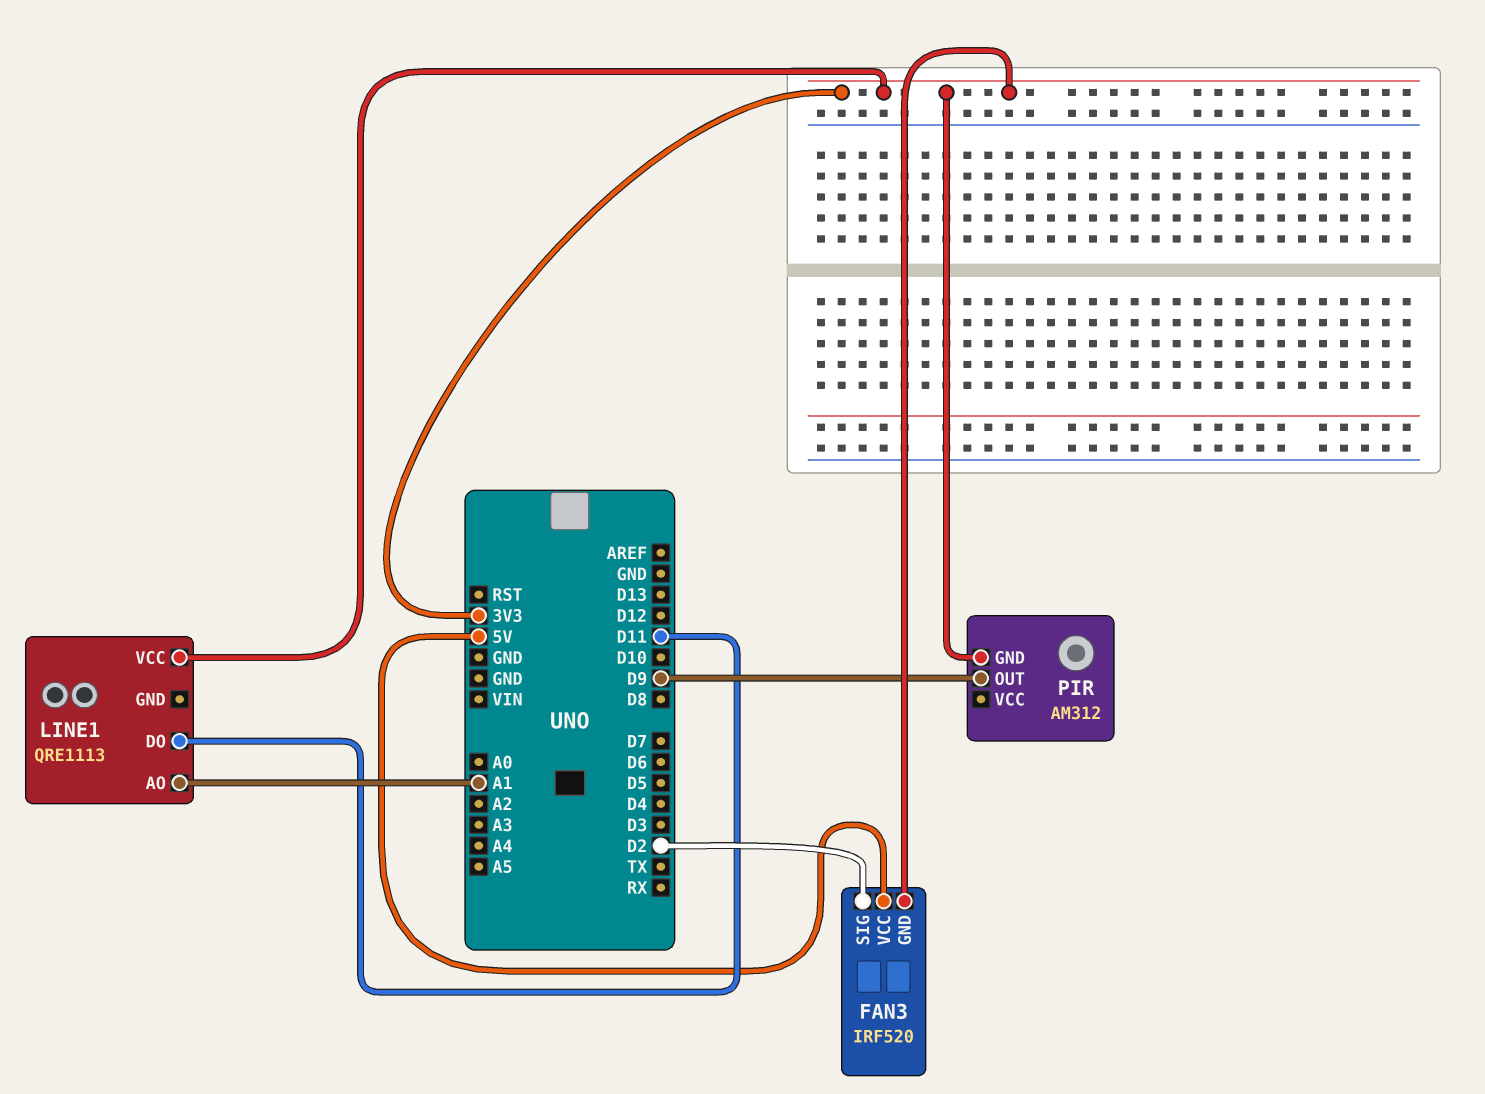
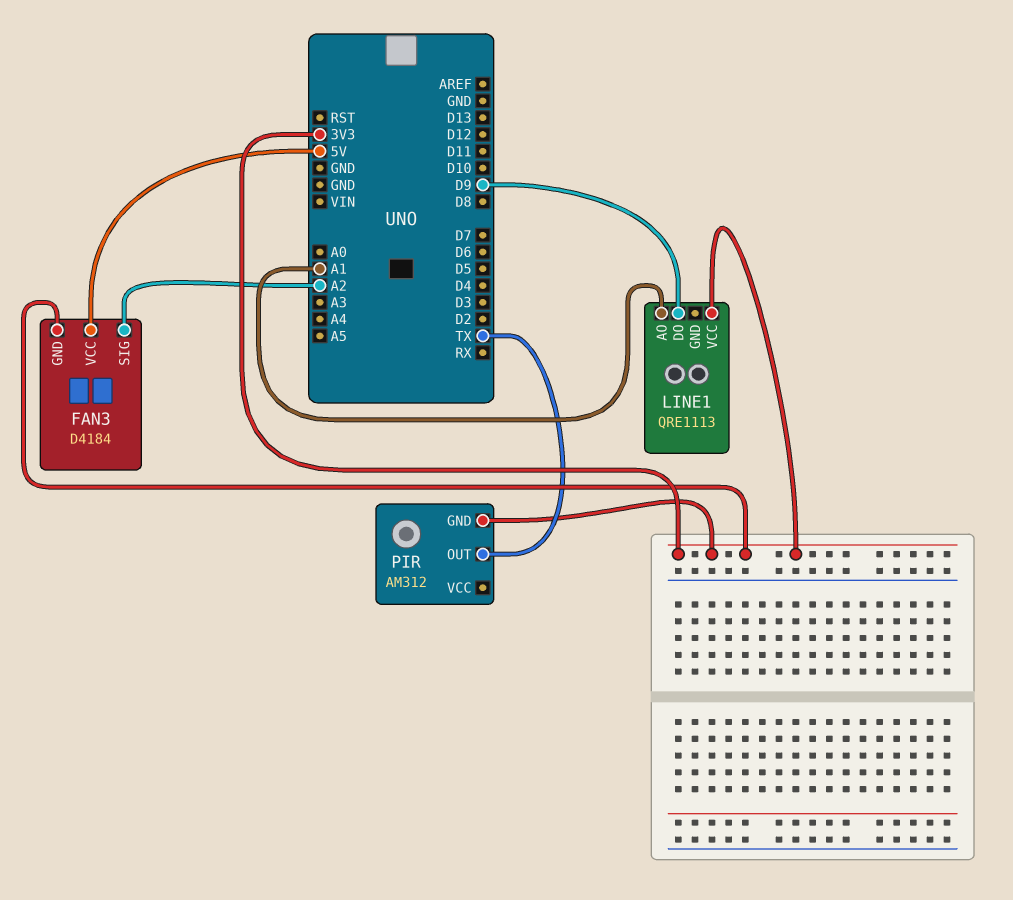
FAN3: IRF520 -> D4184
FAN3 pin SIG: D2 -> A2
LINE1 pin DO: D11 -> D9
PIR pin OUT: D9 -> TX

